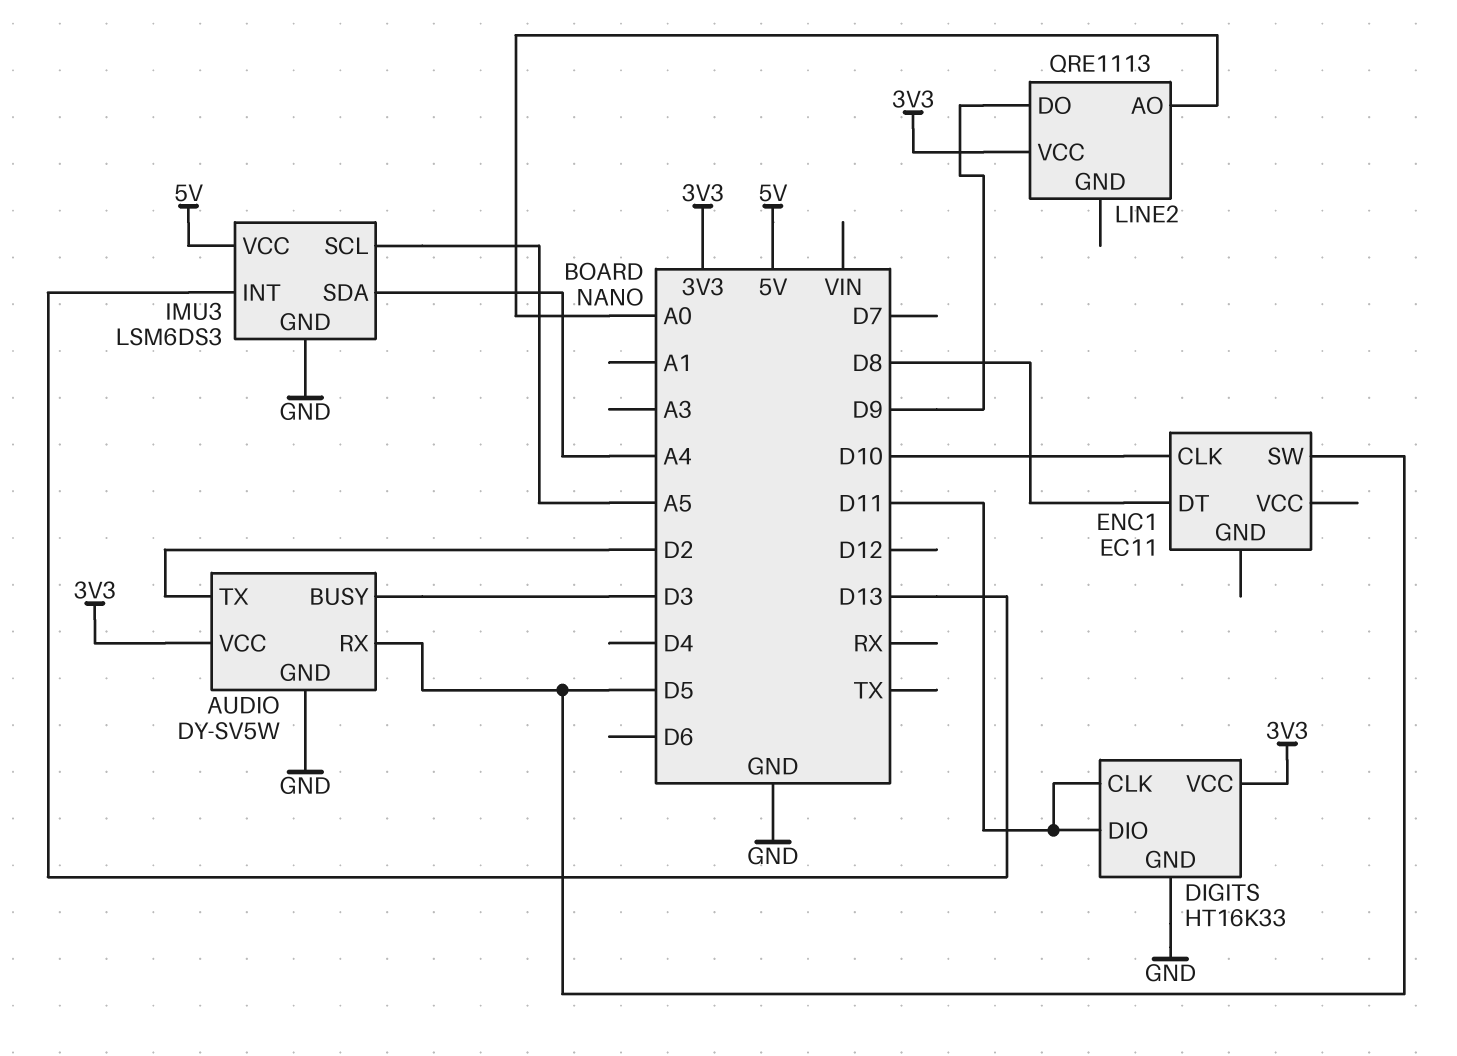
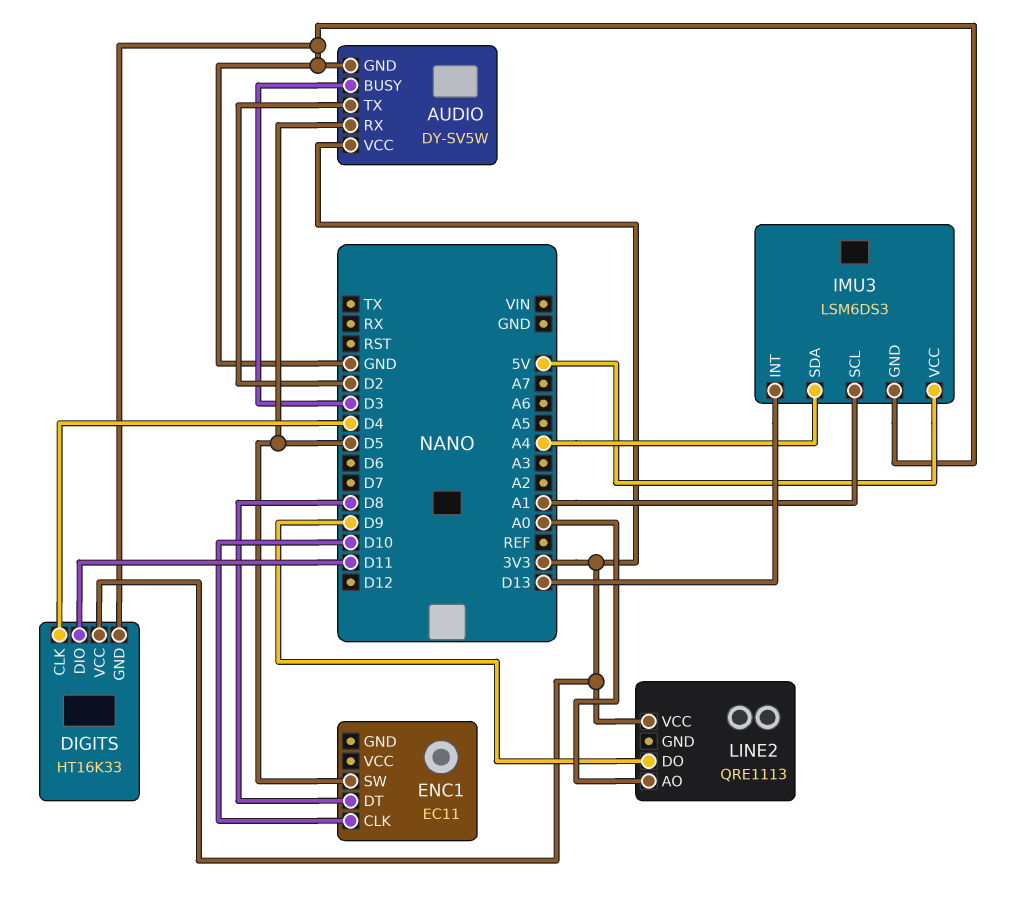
DIGITS pin CLK: D11 -> D4
IMU3 pin SCL: A5 -> A1

